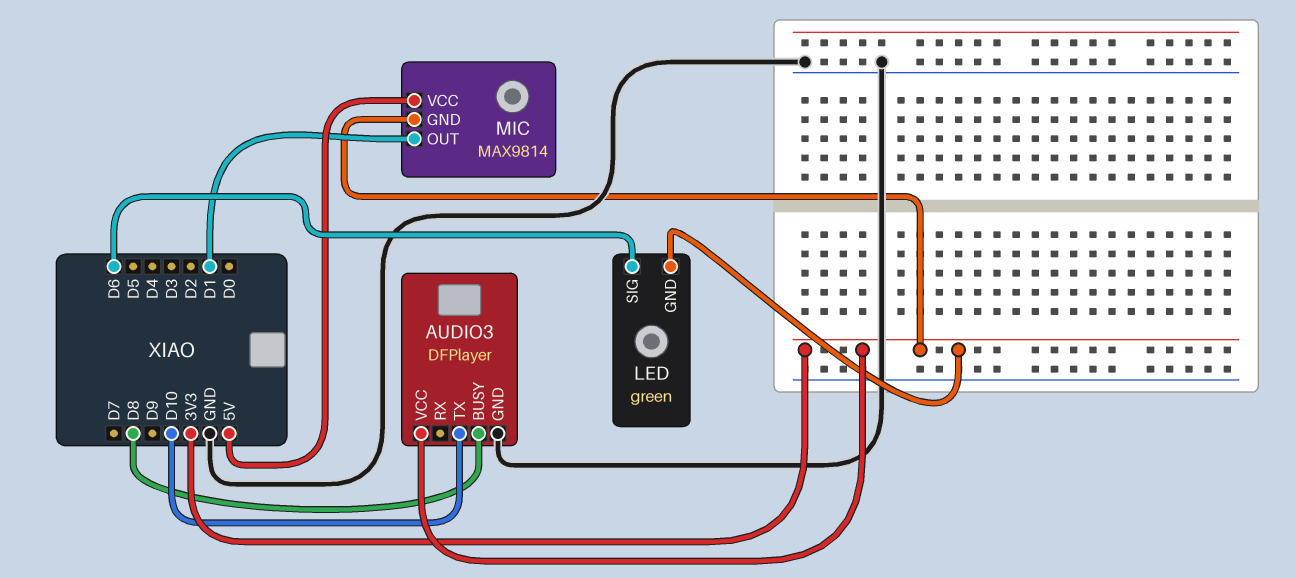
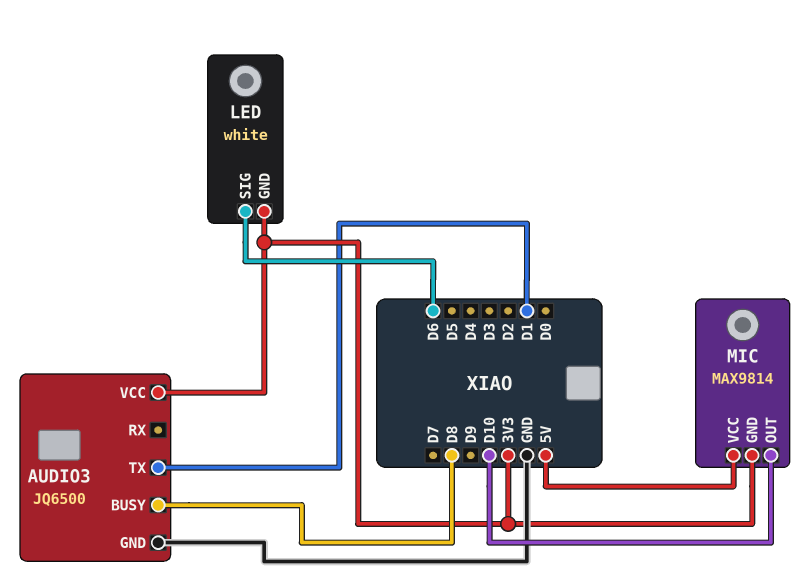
AUDIO3: DFPlayer -> JQ6500
AUDIO3 pin TX: D10 -> D1
LED: green -> white
MIC pin OUT: D1 -> D10

